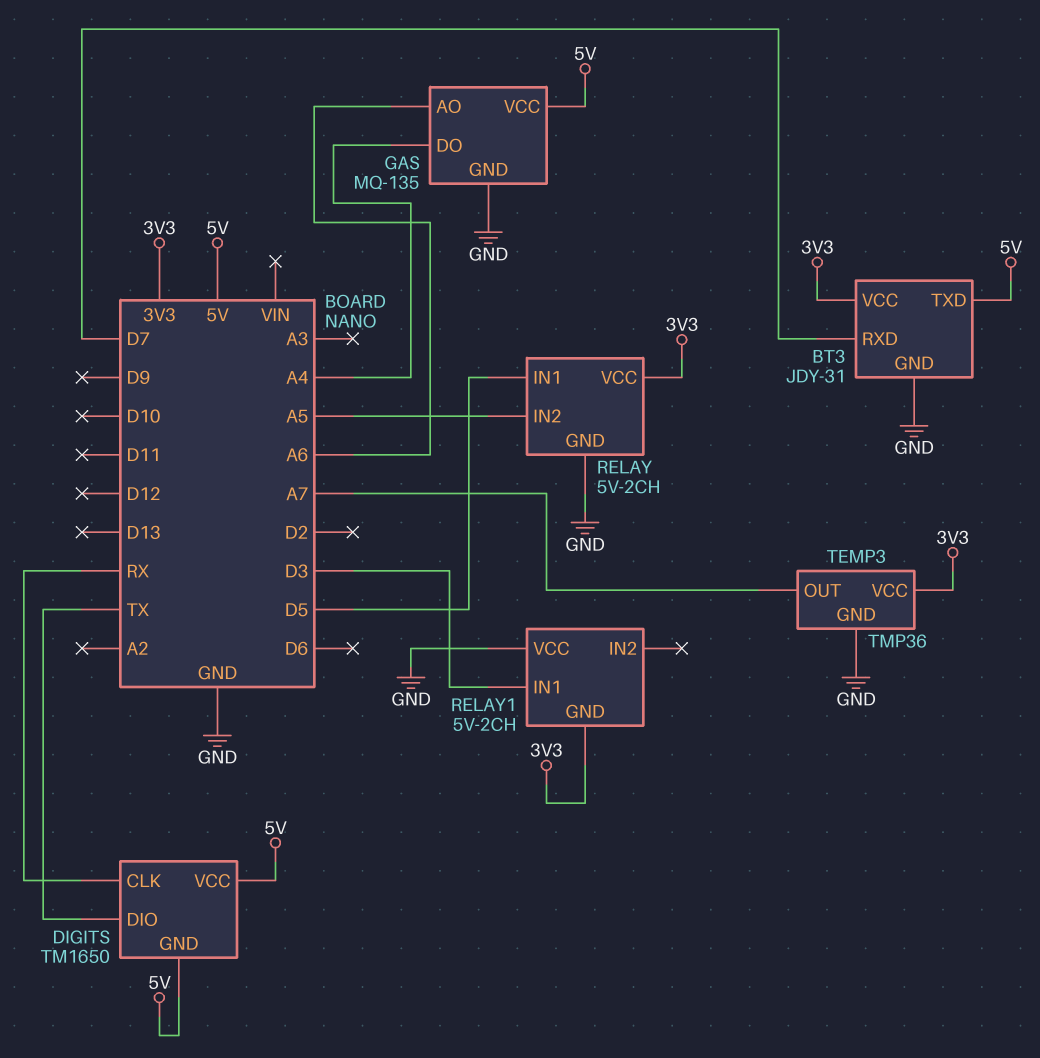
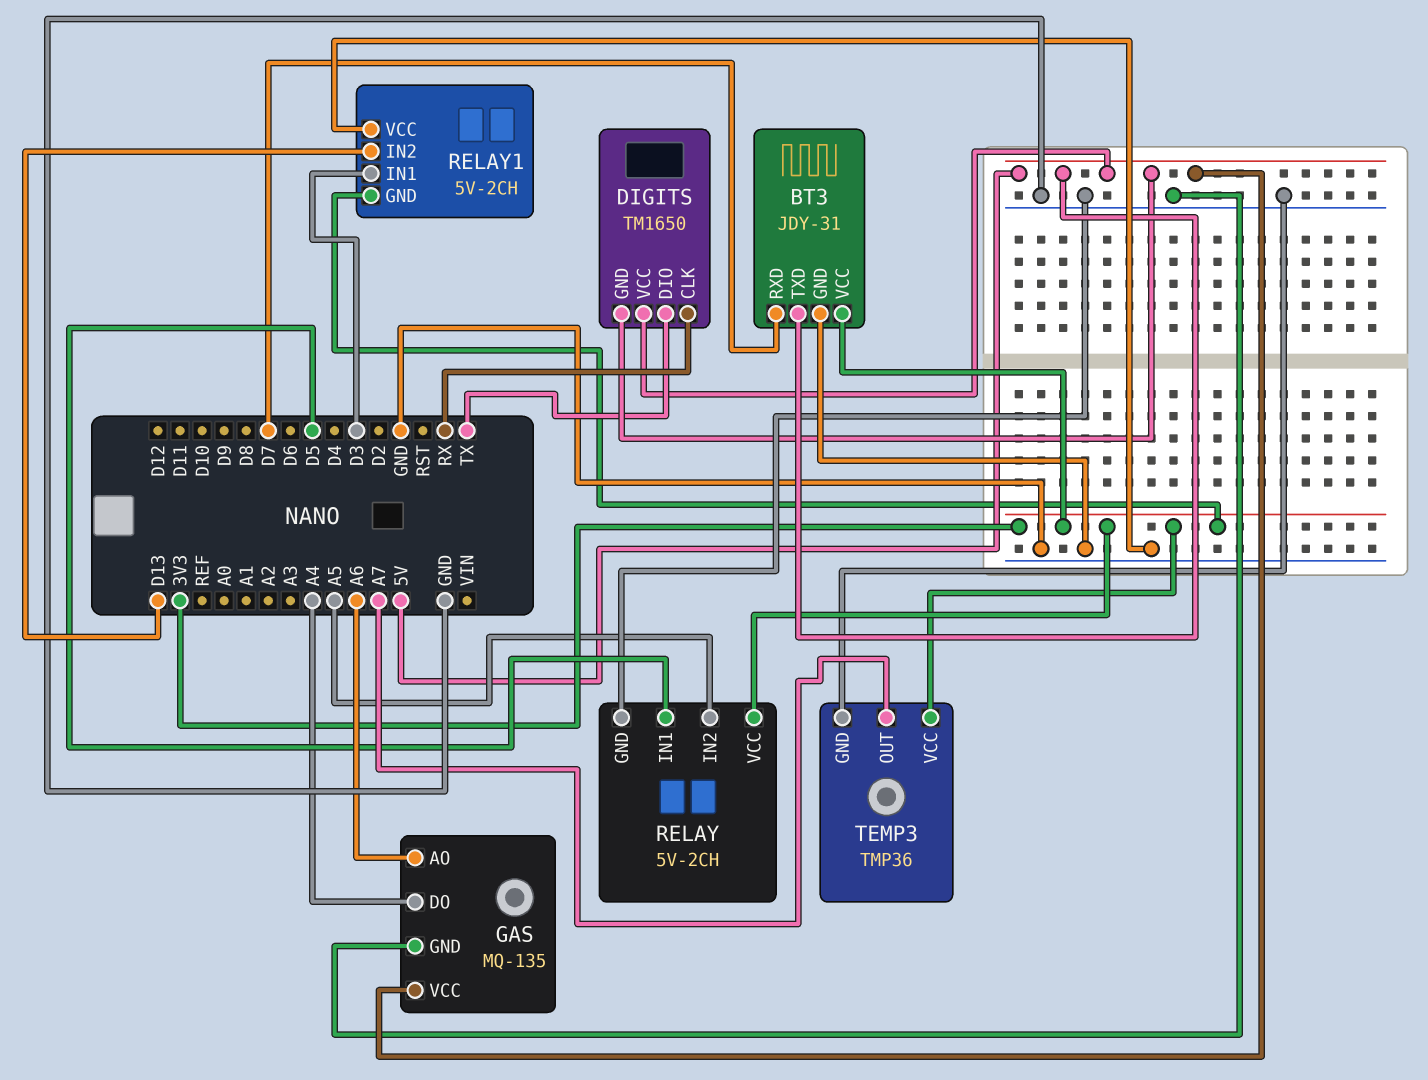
RELAY1 pin IN2: none -> D13

